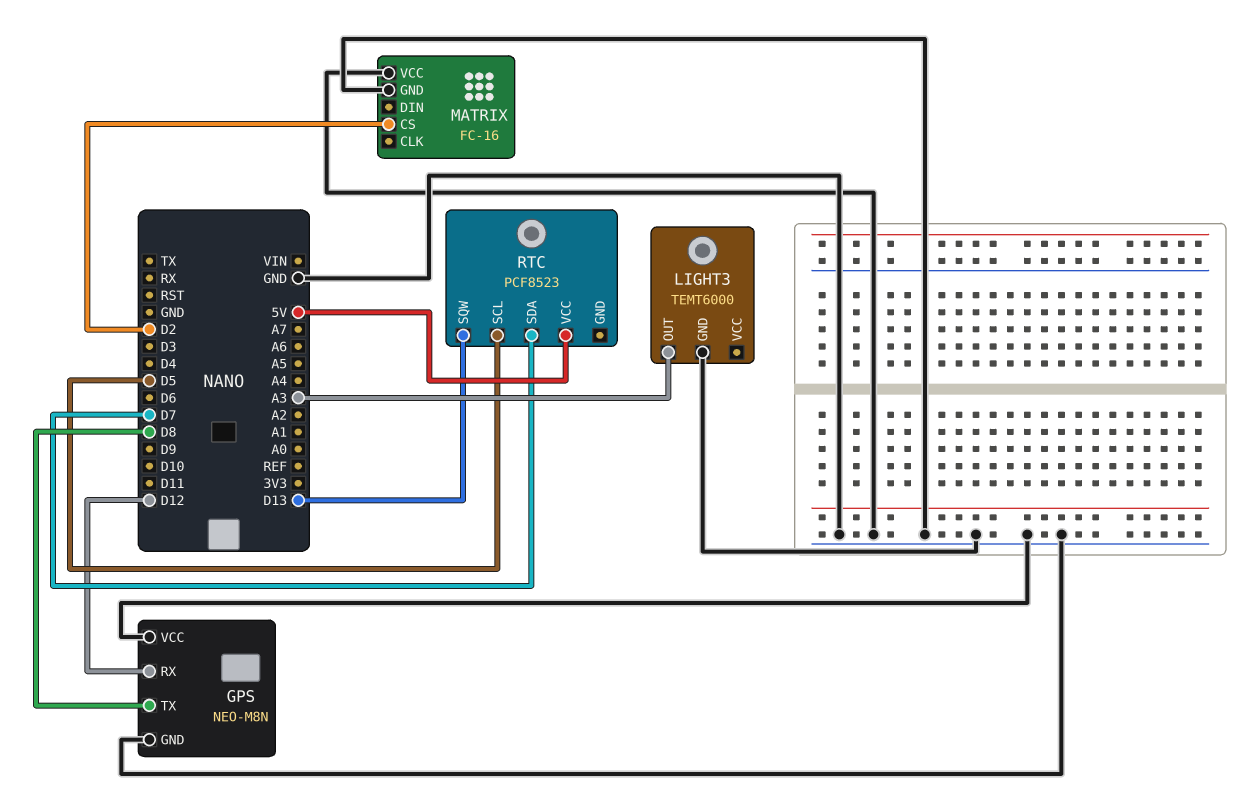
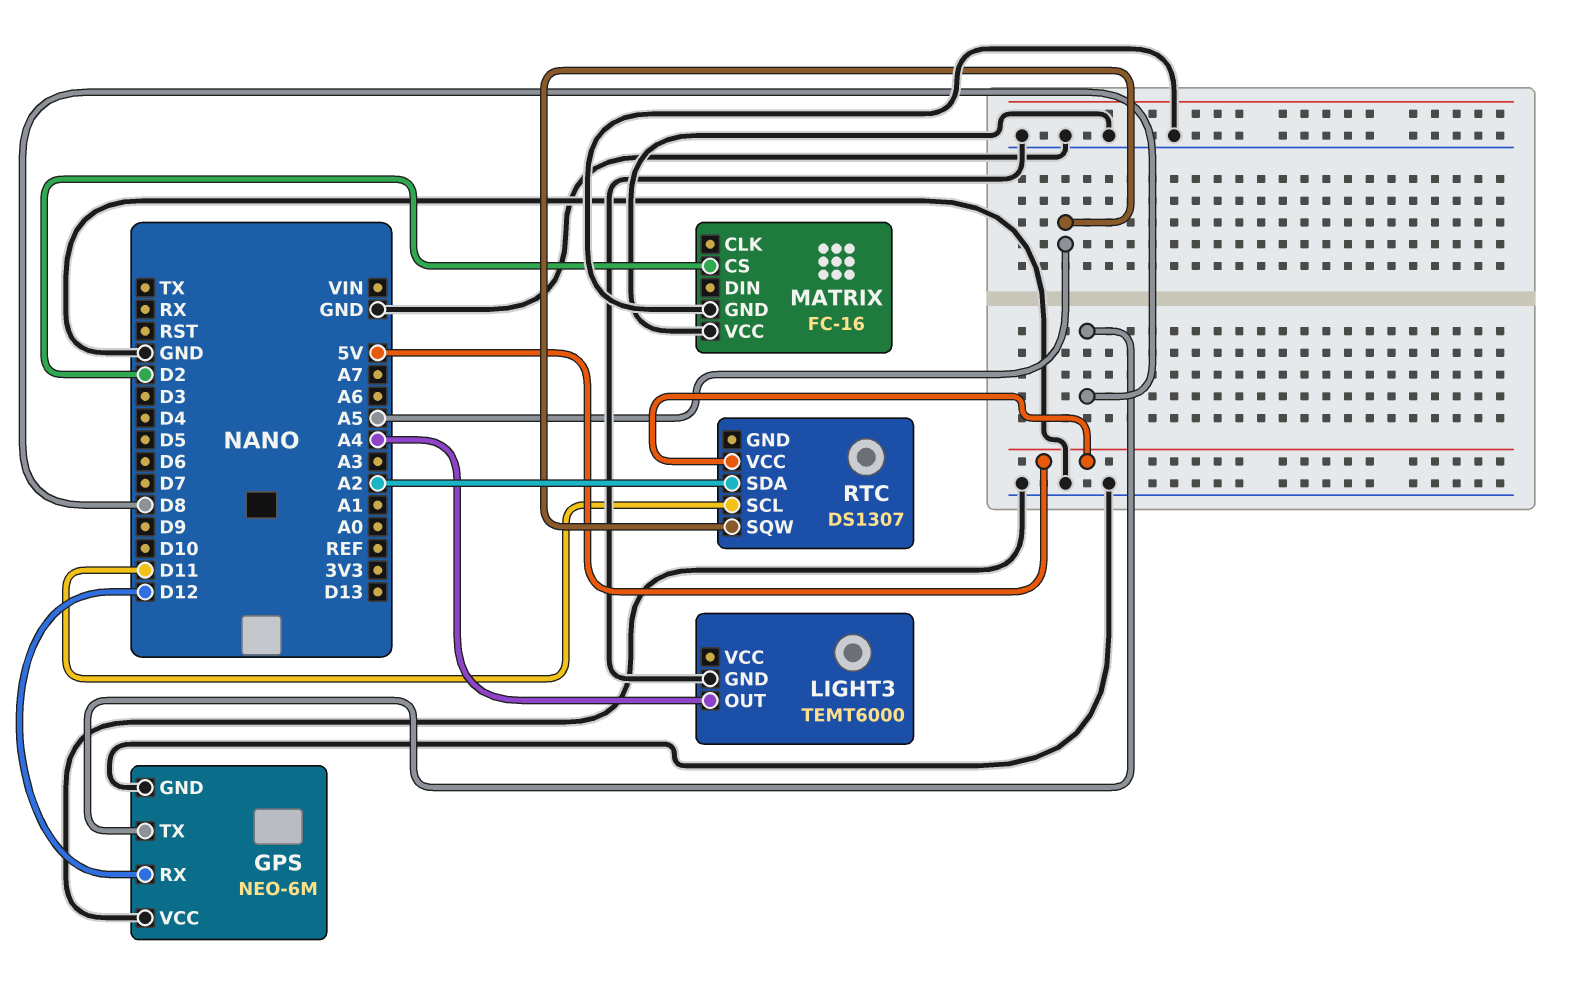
GPS: NEO-M8N -> NEO-6M
LIGHT3 pin OUT: A3 -> A4
RTC: PCF8523 -> DS1307
RTC pin SCL: D5 -> D11
RTC pin SDA: D7 -> A2
RTC pin SQW: D13 -> A5

